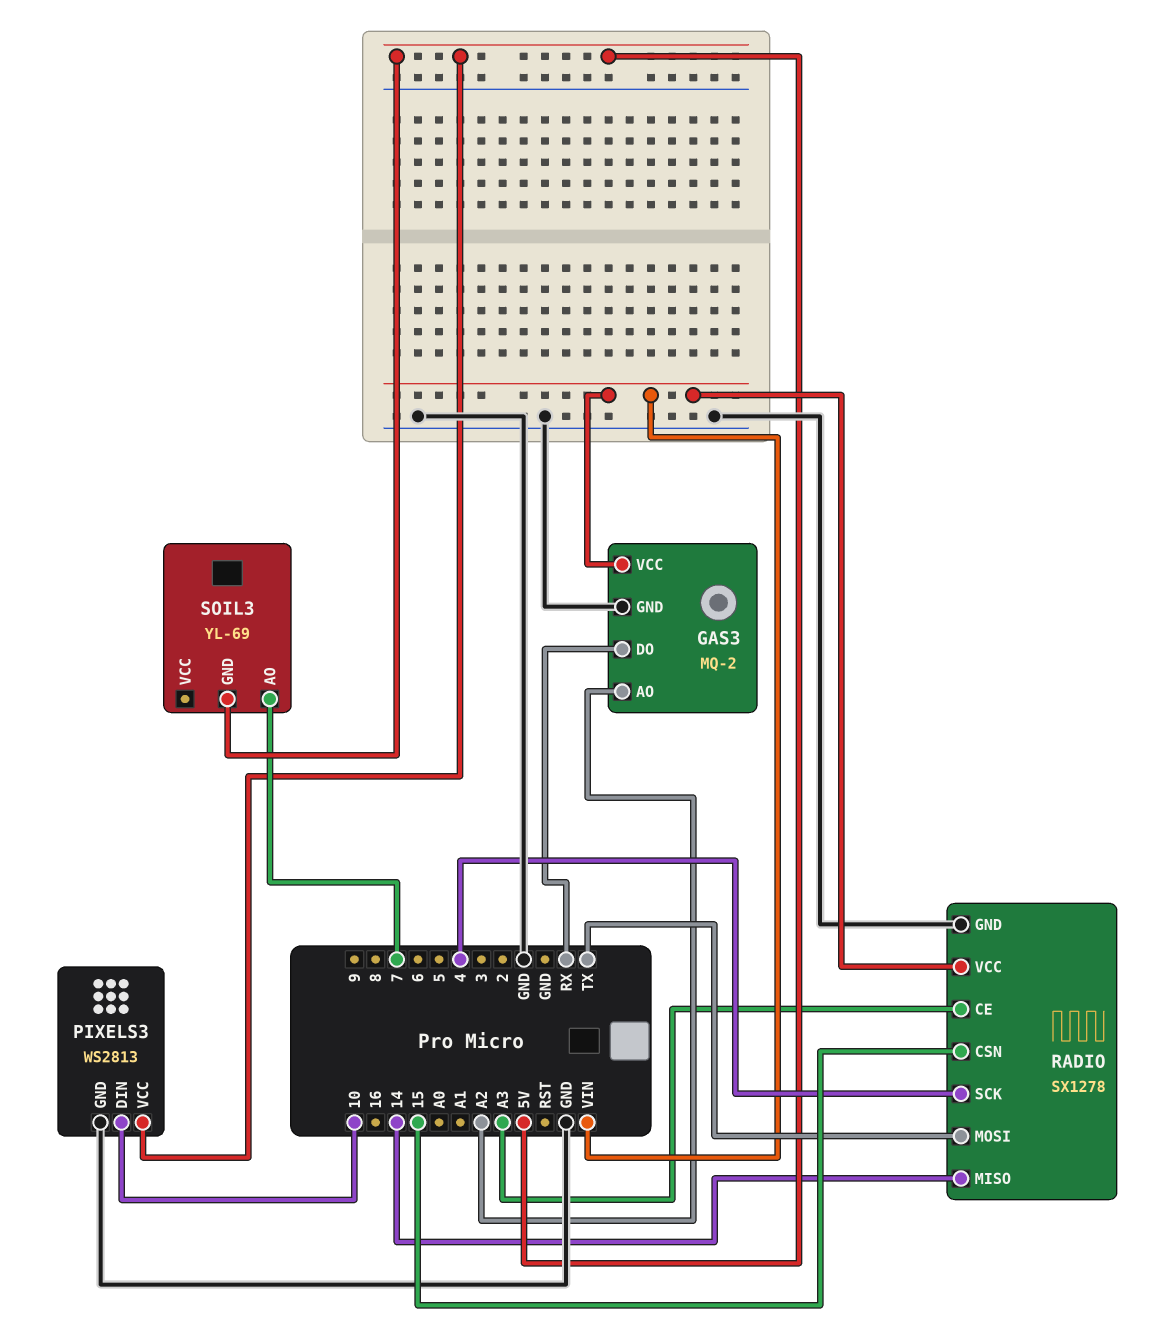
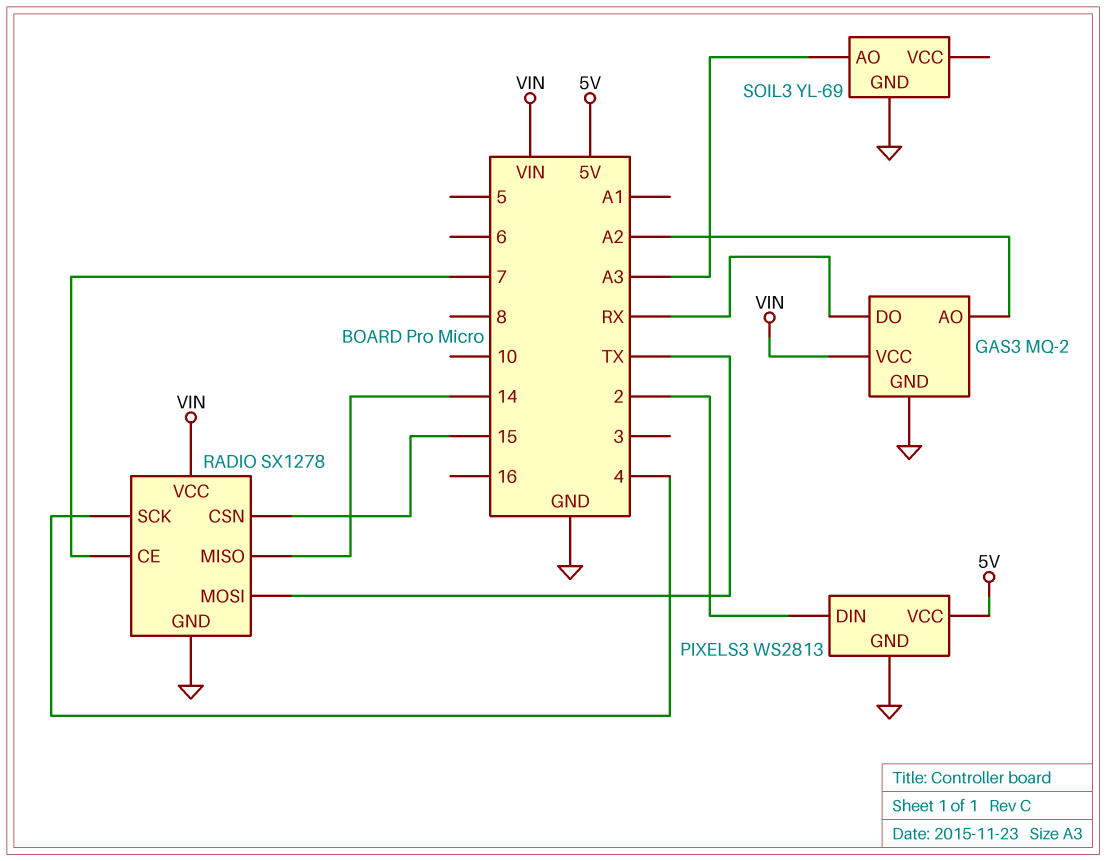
PIXELS3 pin DIN: 10 -> 2
RADIO pin CE: A3 -> 7
SOIL3 pin AO: 7 -> A3
SOIL3 pin GND: 5V -> GND

